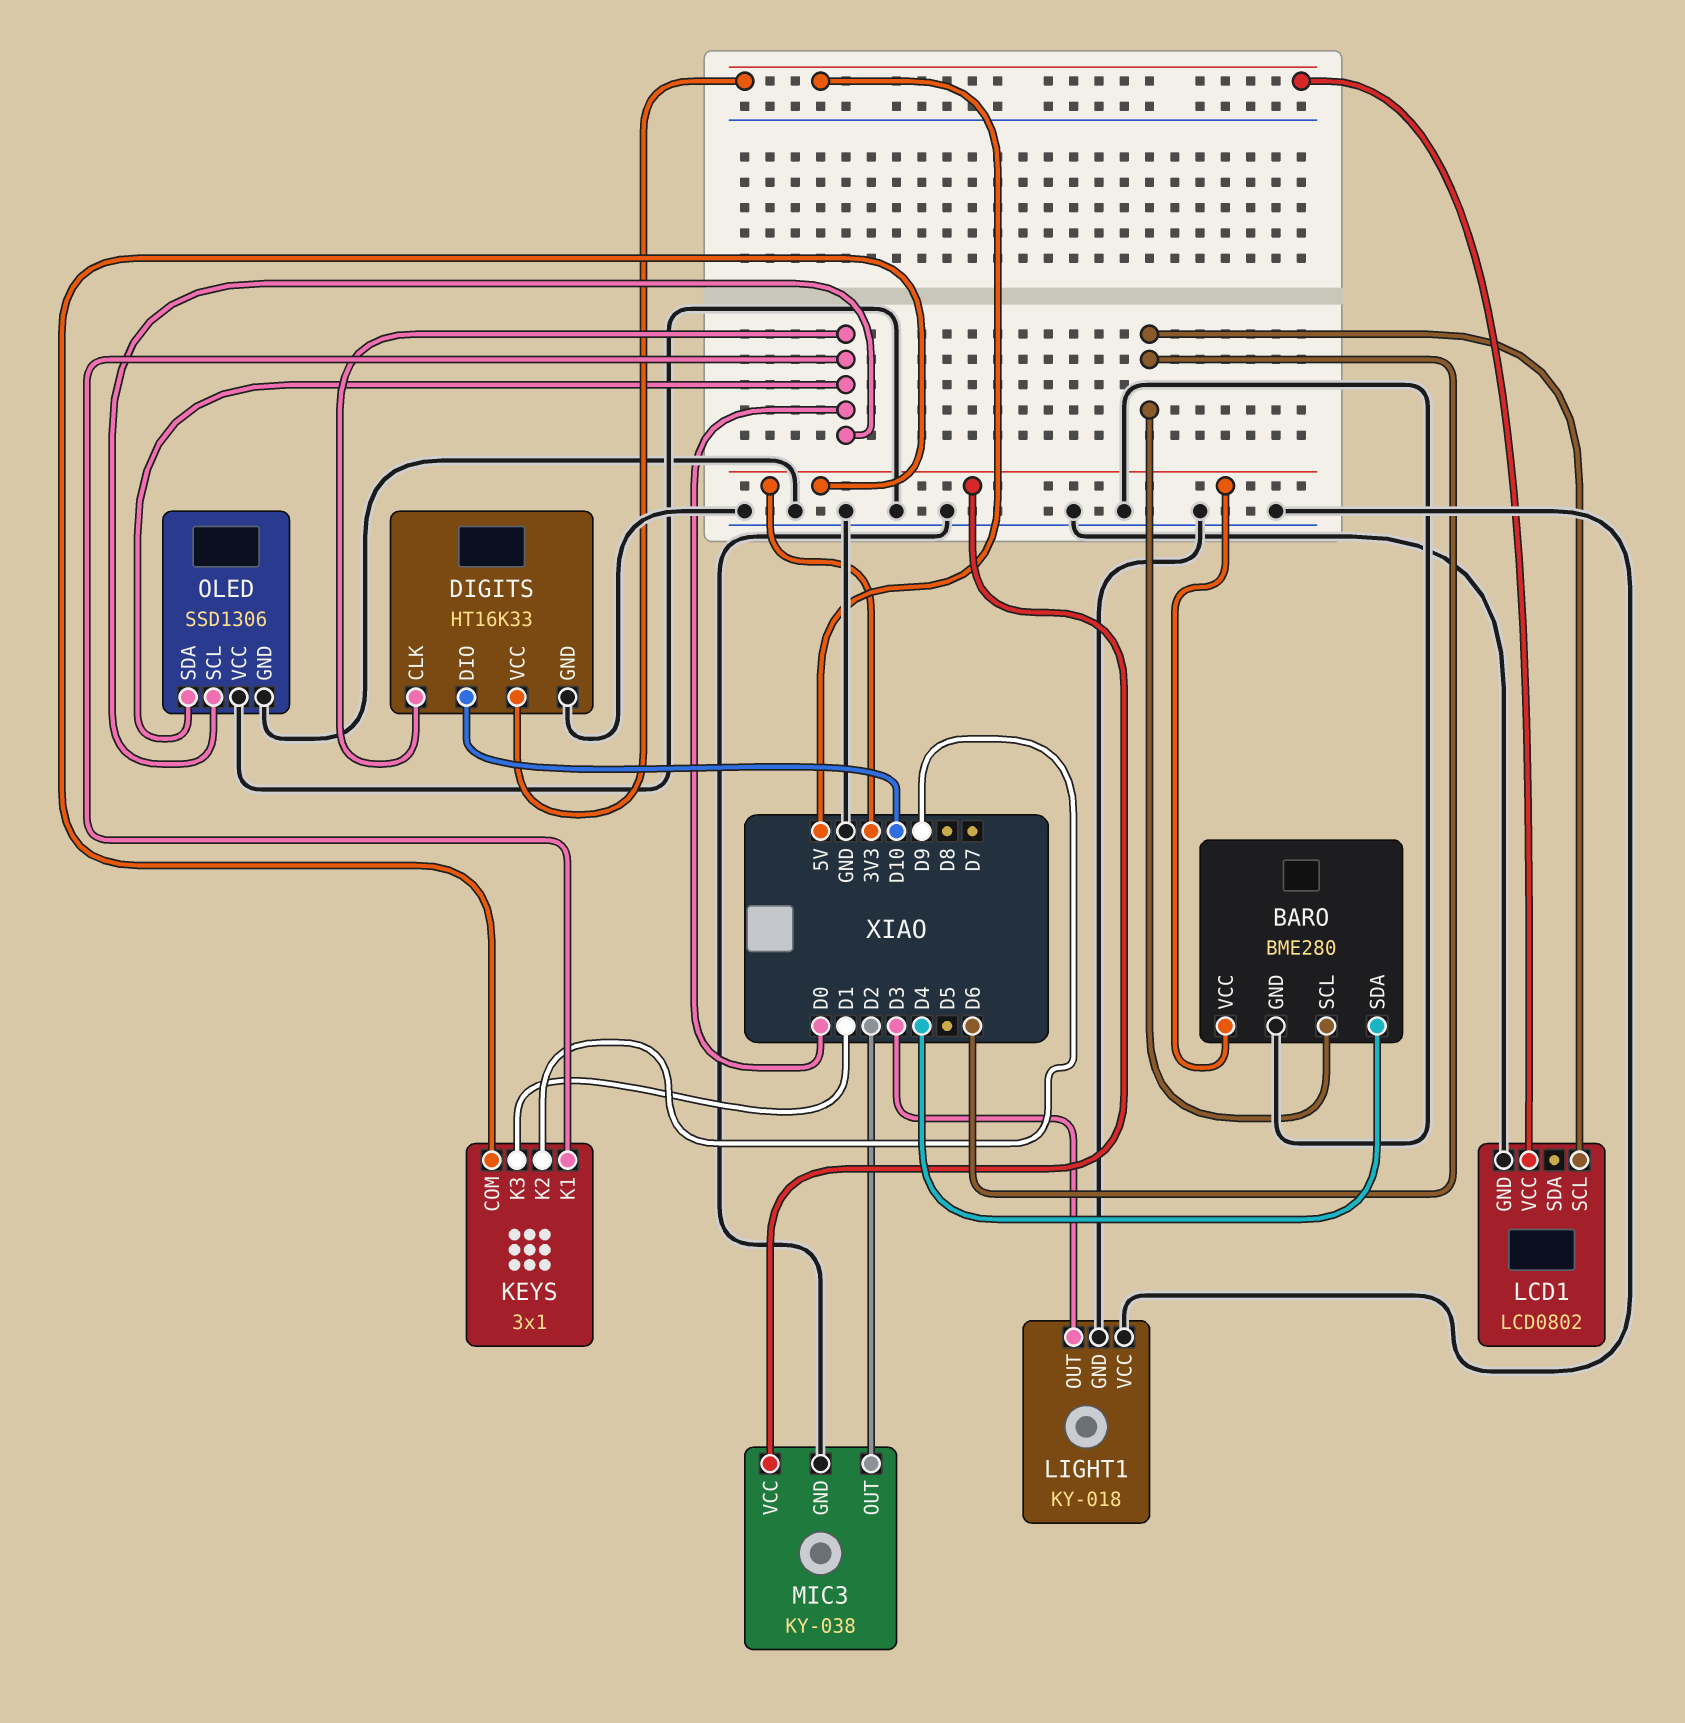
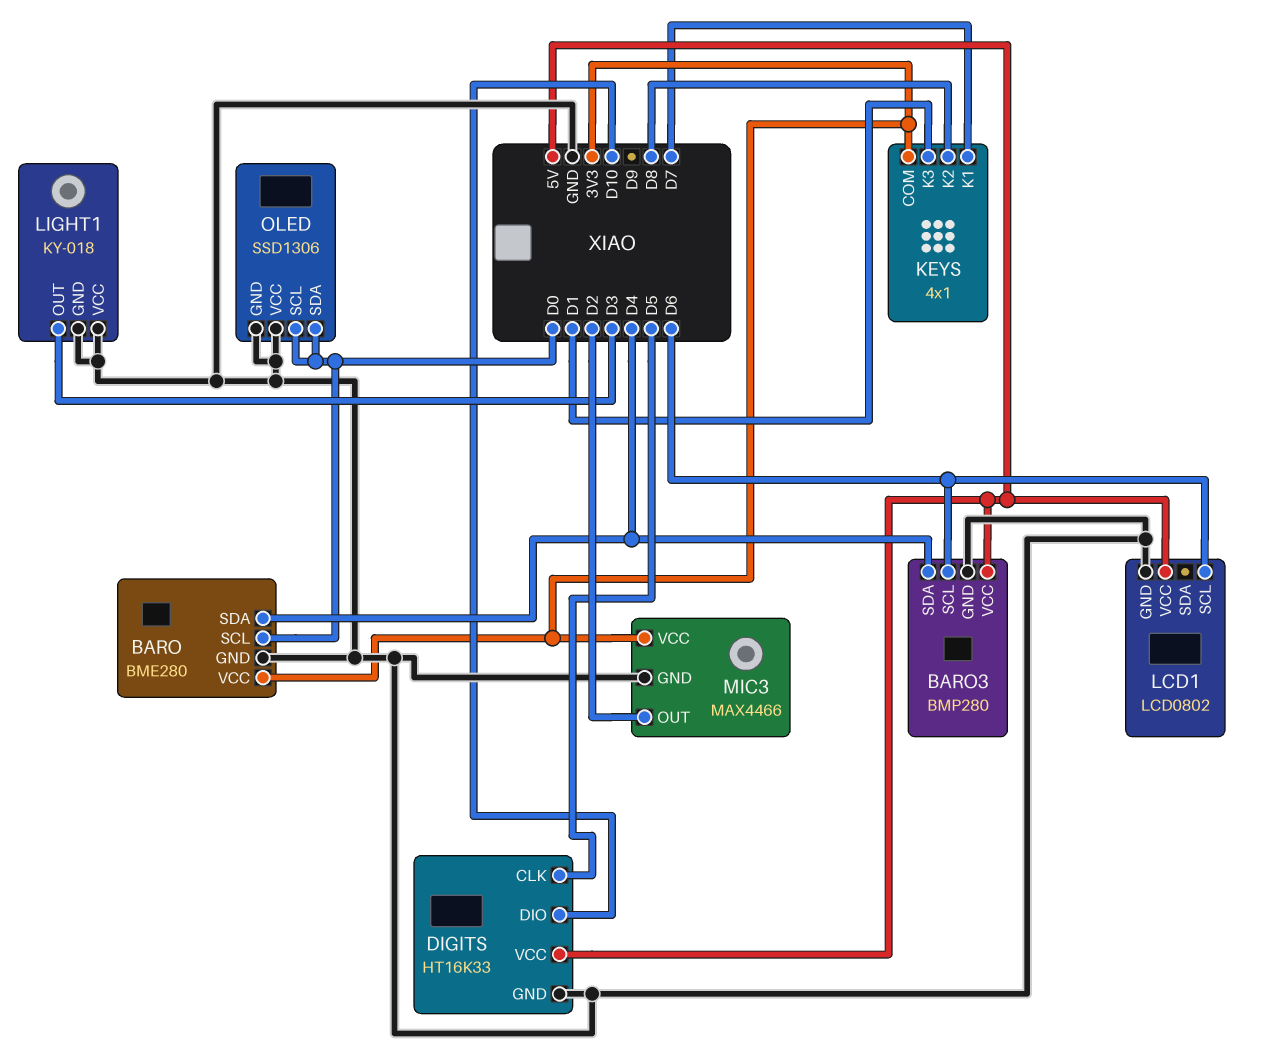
BARO pin SCL: D6 -> D0
BARO3: none -> BMP280
BARO3 pin GND: none -> GND
BARO3 pin SCL: none -> D6
BARO3 pin SDA: none -> D4
BARO3 pin VCC: none -> 5V
DIGITS pin CLK: D0 -> D5
KEYS: 3x1 -> 4x1
KEYS pin K1: D0 -> D7
KEYS pin K2: D9 -> D8
MIC3: KY-038 -> MAX4466

